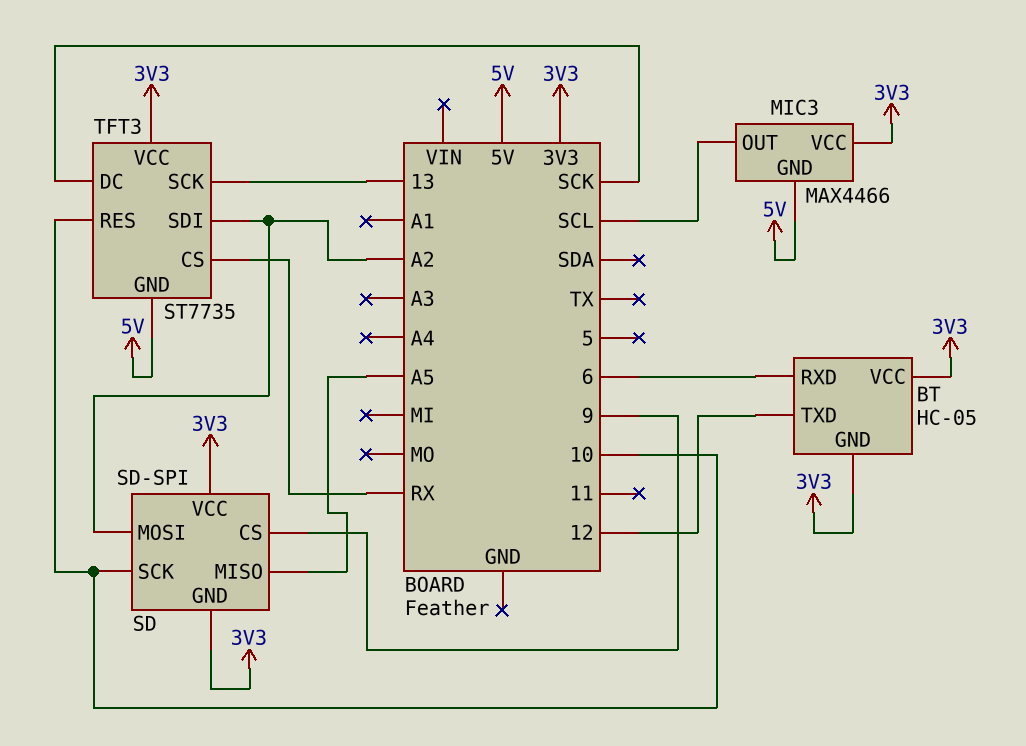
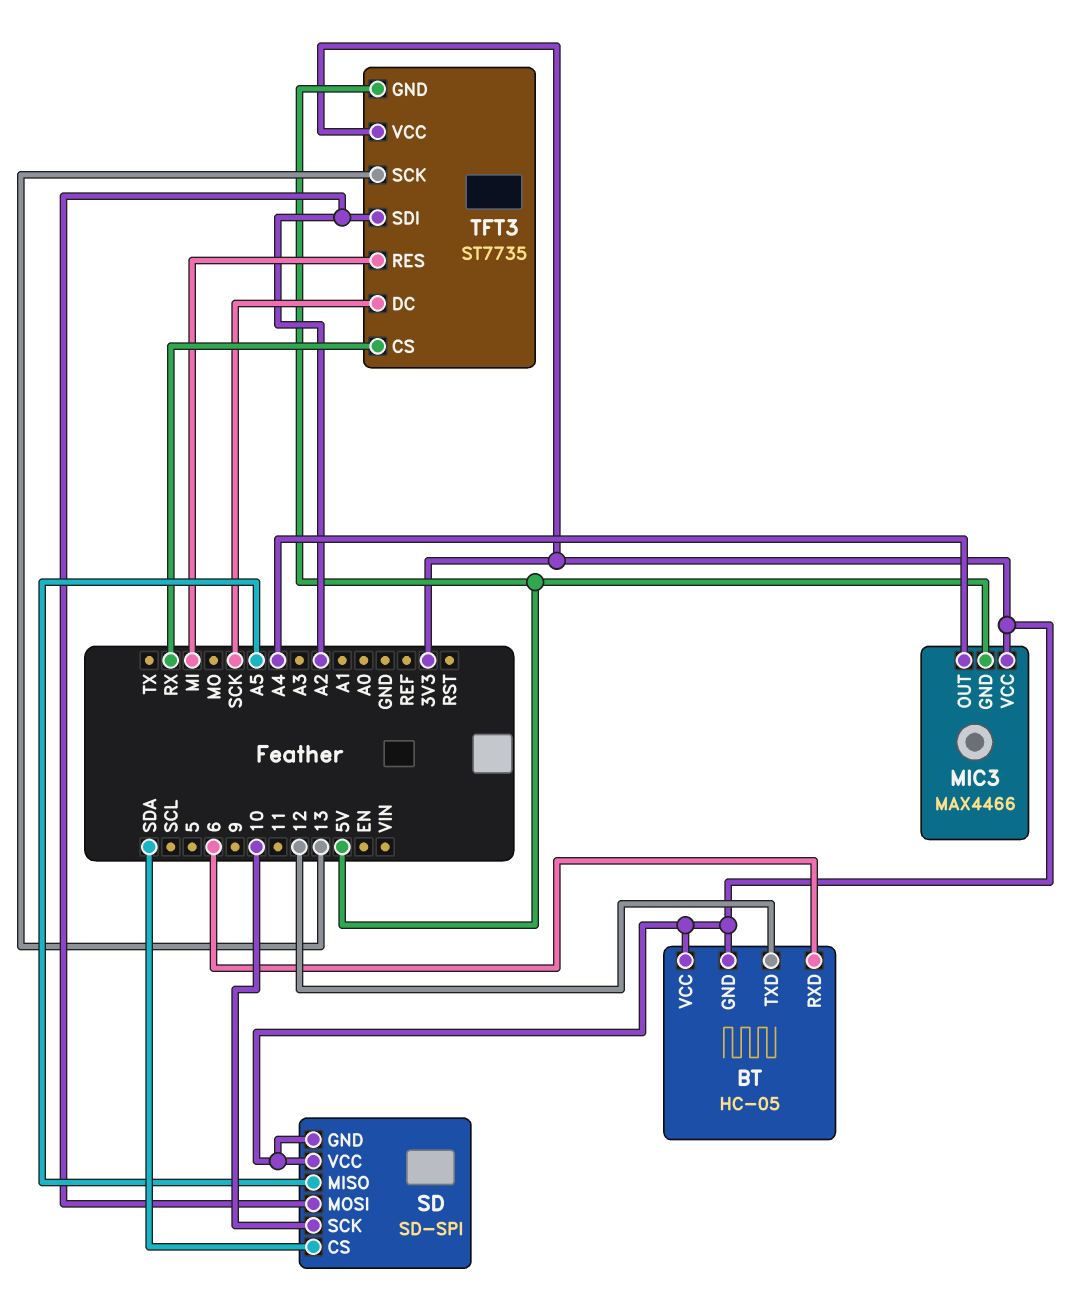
MIC3 pin OUT: SCL -> A4
SD pin CS: 9 -> SDA
TFT3 pin RES: 10 -> MI

